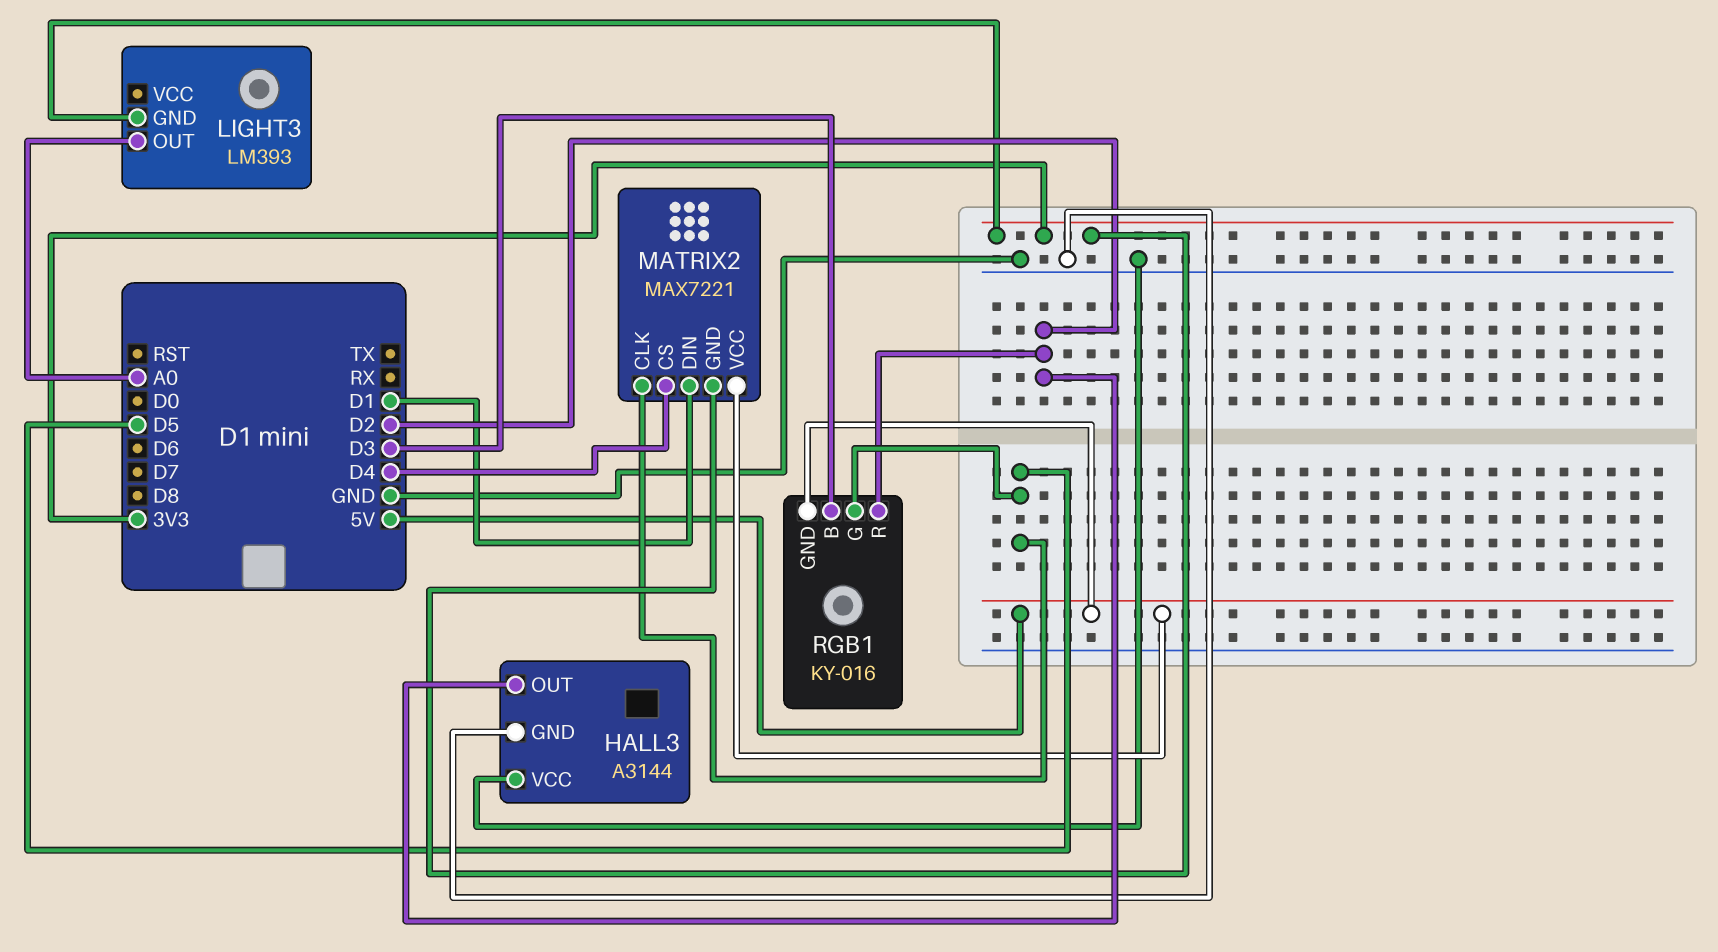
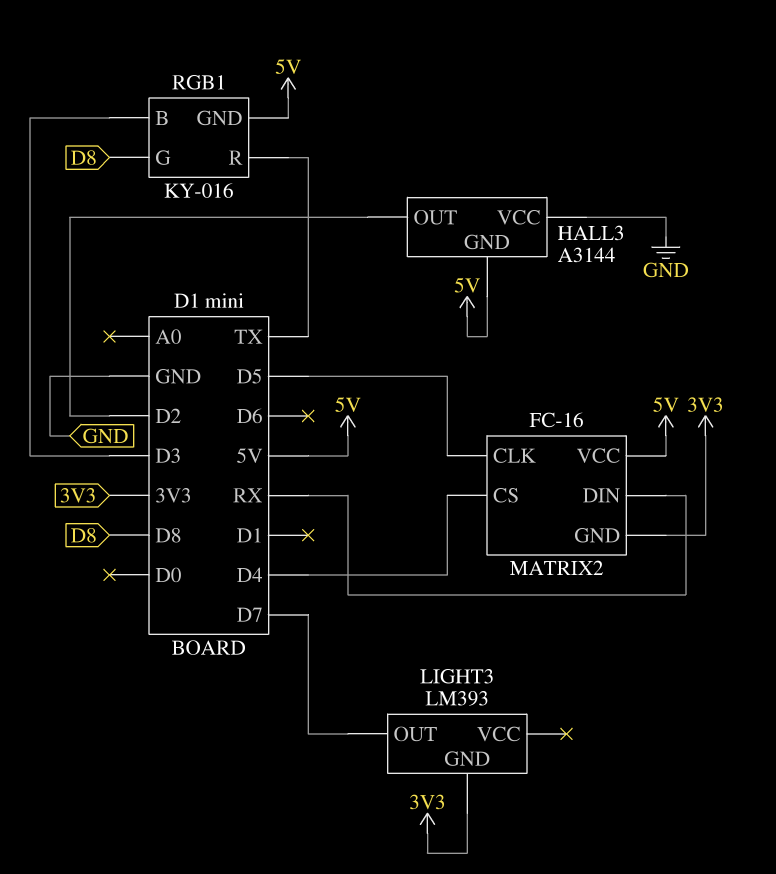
HALL3 pin GND: GND -> 5V
LIGHT3 pin OUT: A0 -> D7
MATRIX2: MAX7221 -> FC-16
MATRIX2 pin DIN: D1 -> RX
RGB1 pin G: D5 -> D8
RGB1 pin R: D2 -> TX

